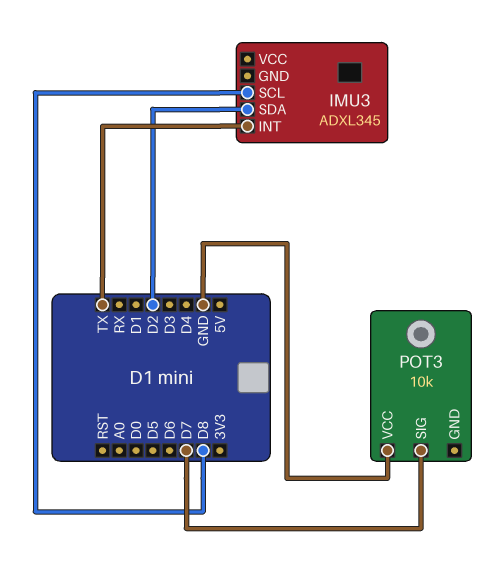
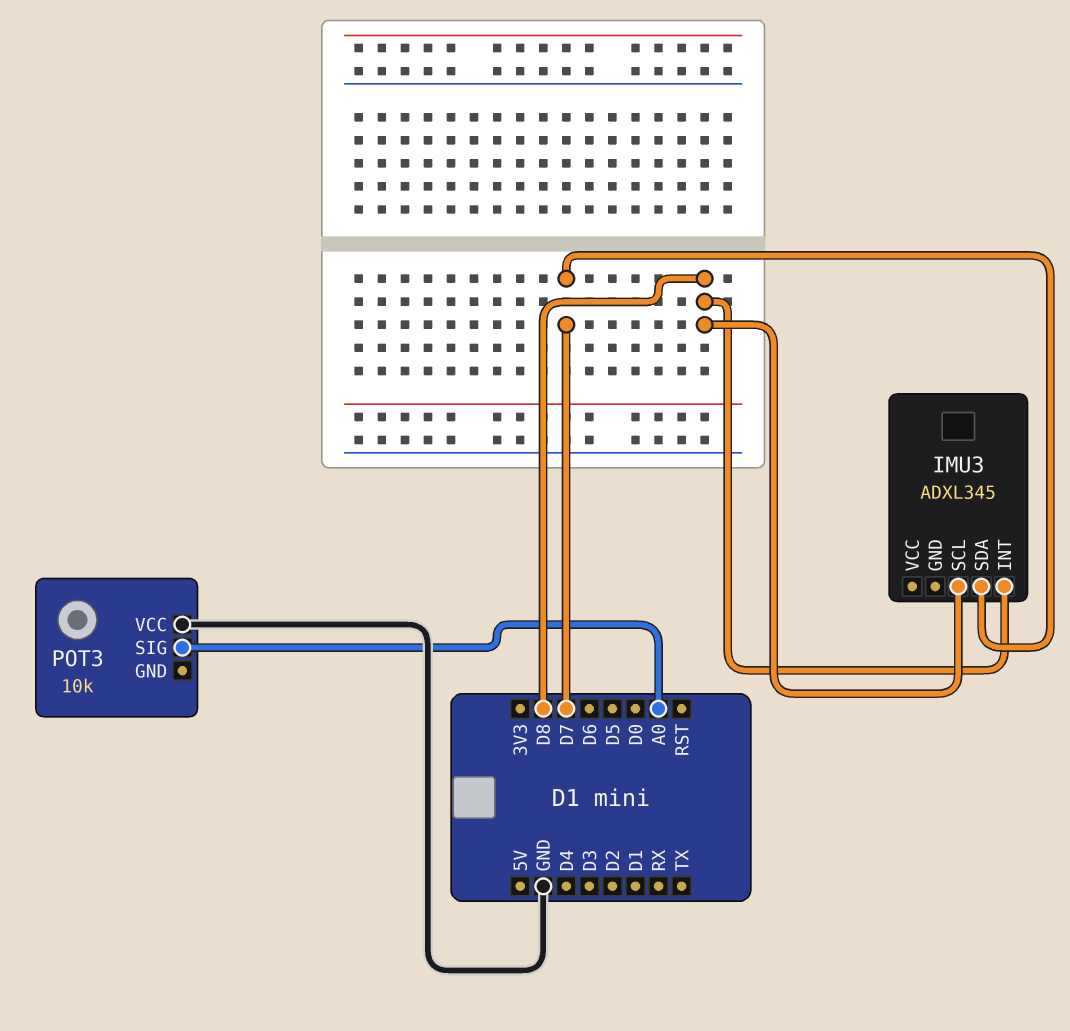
IMU3 pin INT: TX -> D8
IMU3 pin SDA: D2 -> D7
POT3 pin SIG: D7 -> A0

